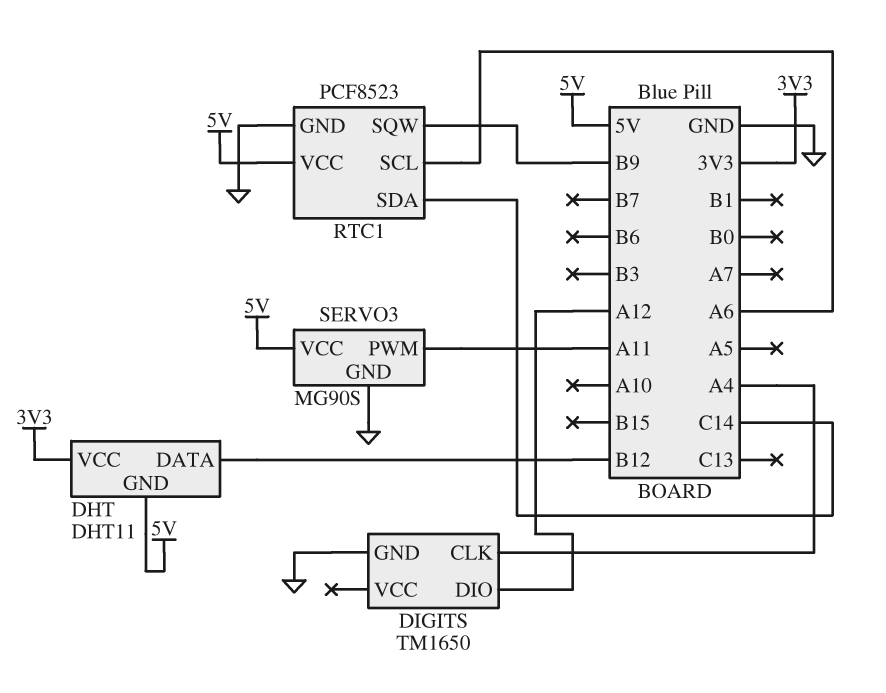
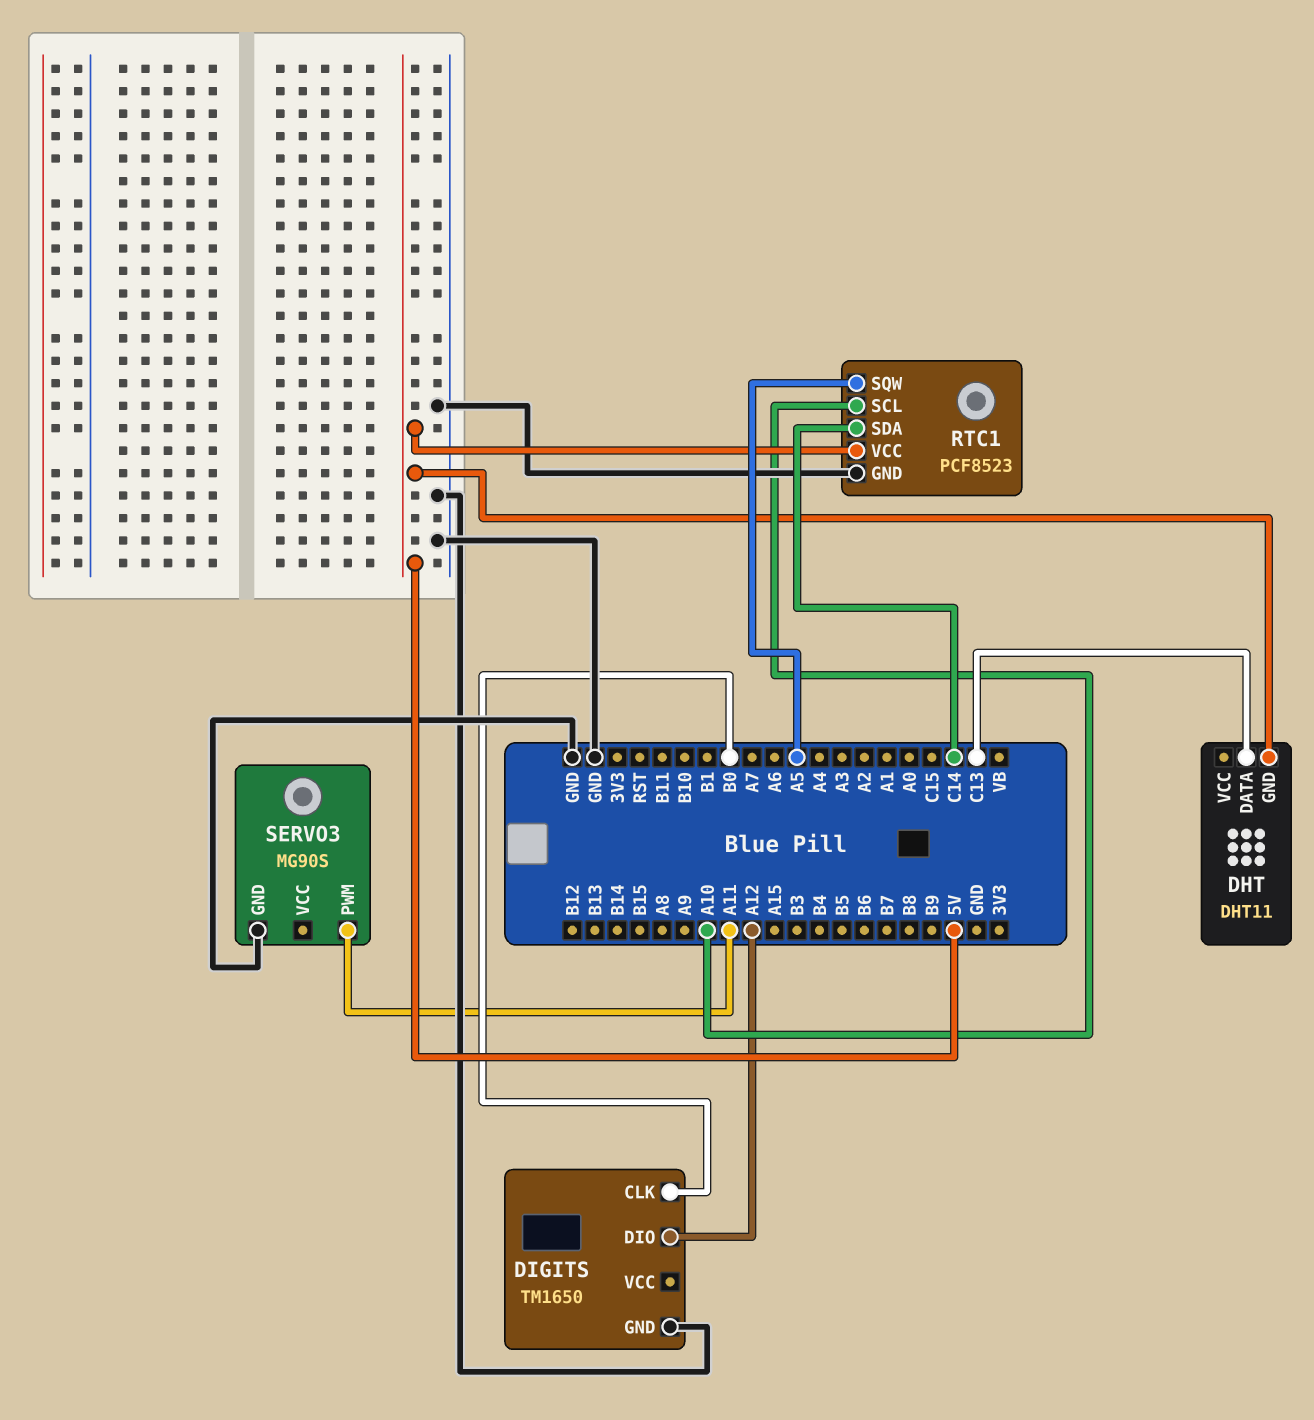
DHT pin DATA: B12 -> C13
DHT pin VCC: 3V3 -> none
DIGITS pin CLK: A4 -> B0
RTC1 pin SCL: A6 -> A10
RTC1 pin SQW: B9 -> A5
SERVO3 pin VCC: 5V -> none

